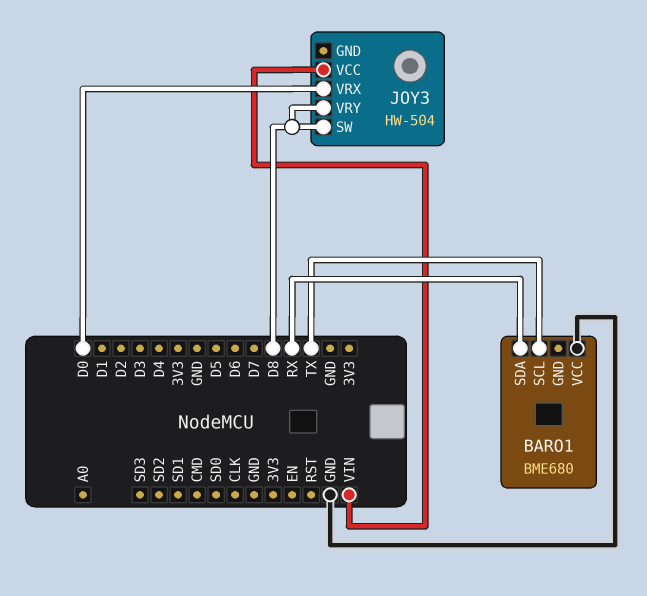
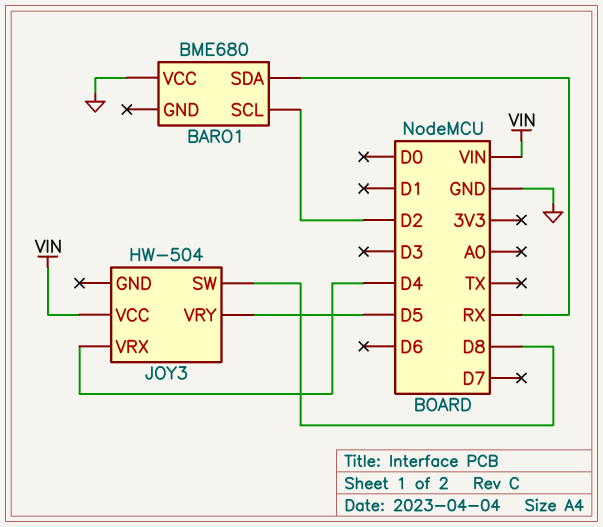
BARO1 pin SCL: TX -> D2
JOY3 pin VRX: D0 -> D4
JOY3 pin VRY: D8 -> D5

